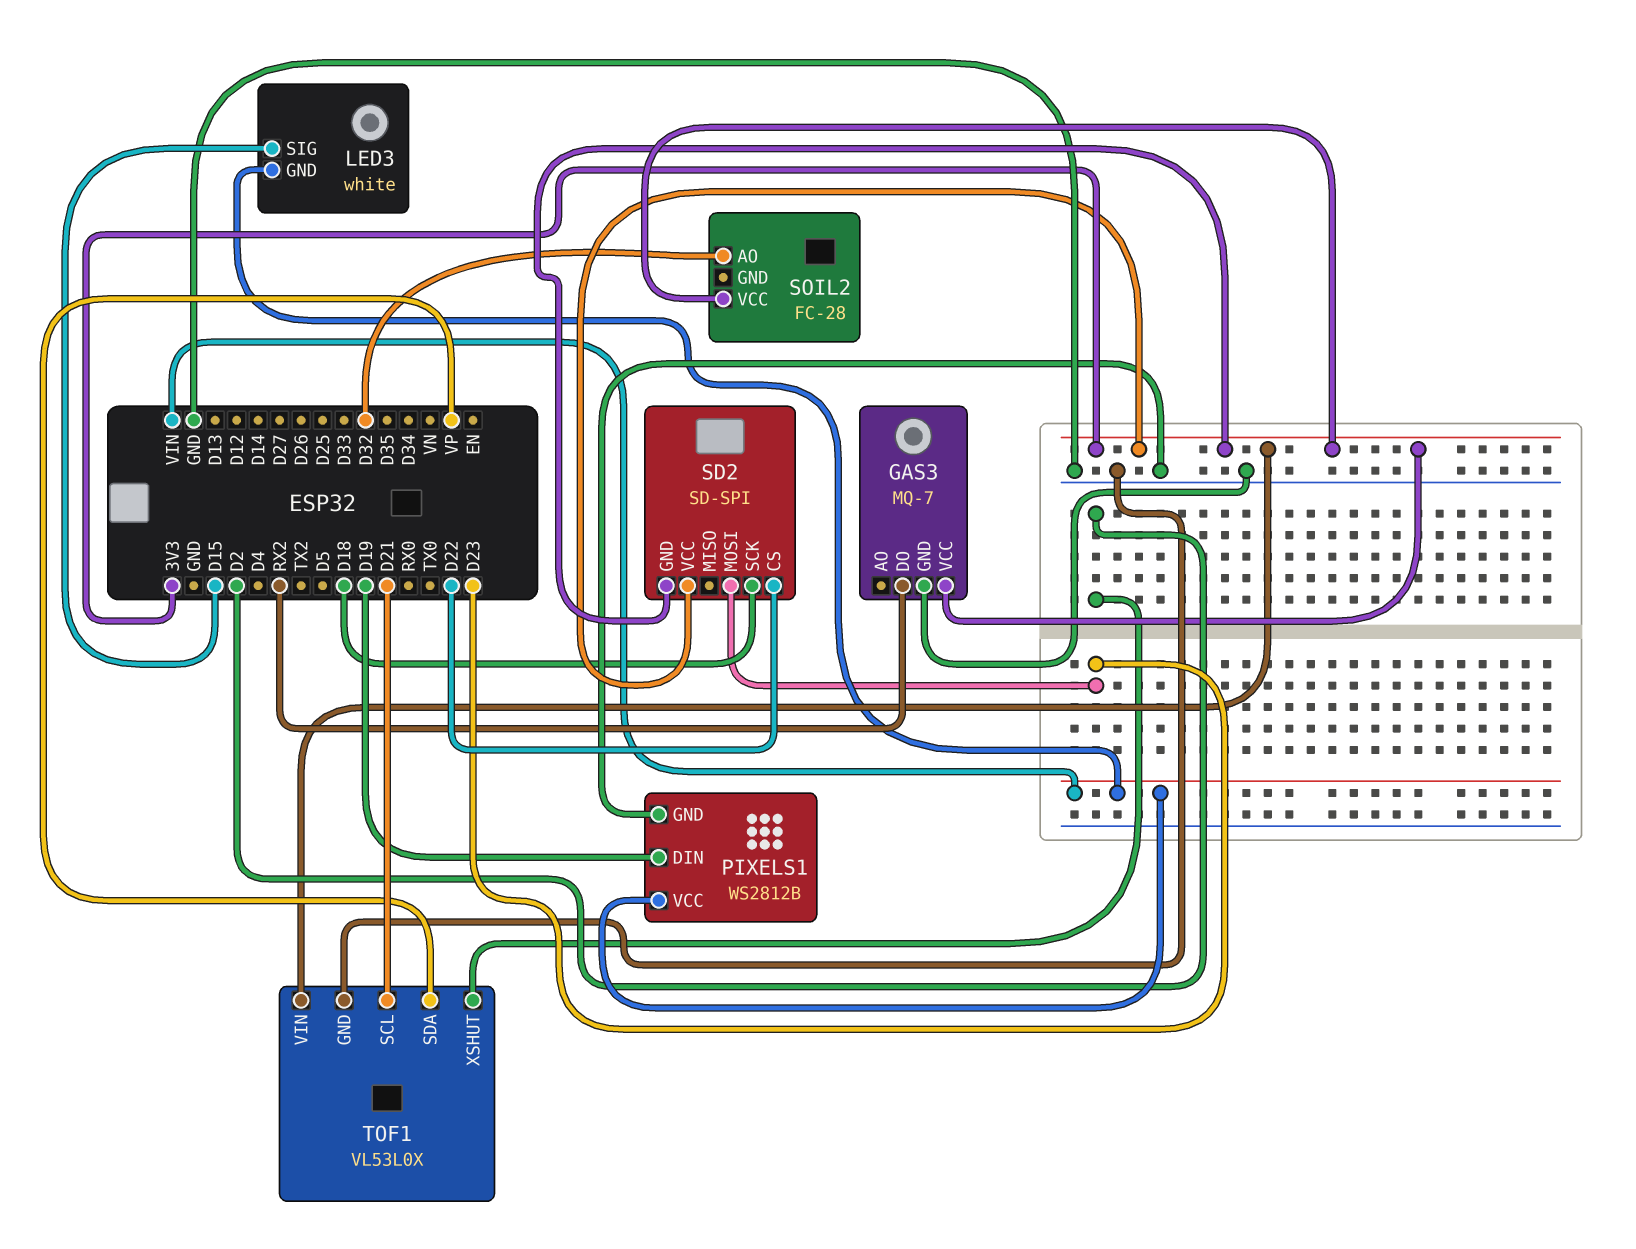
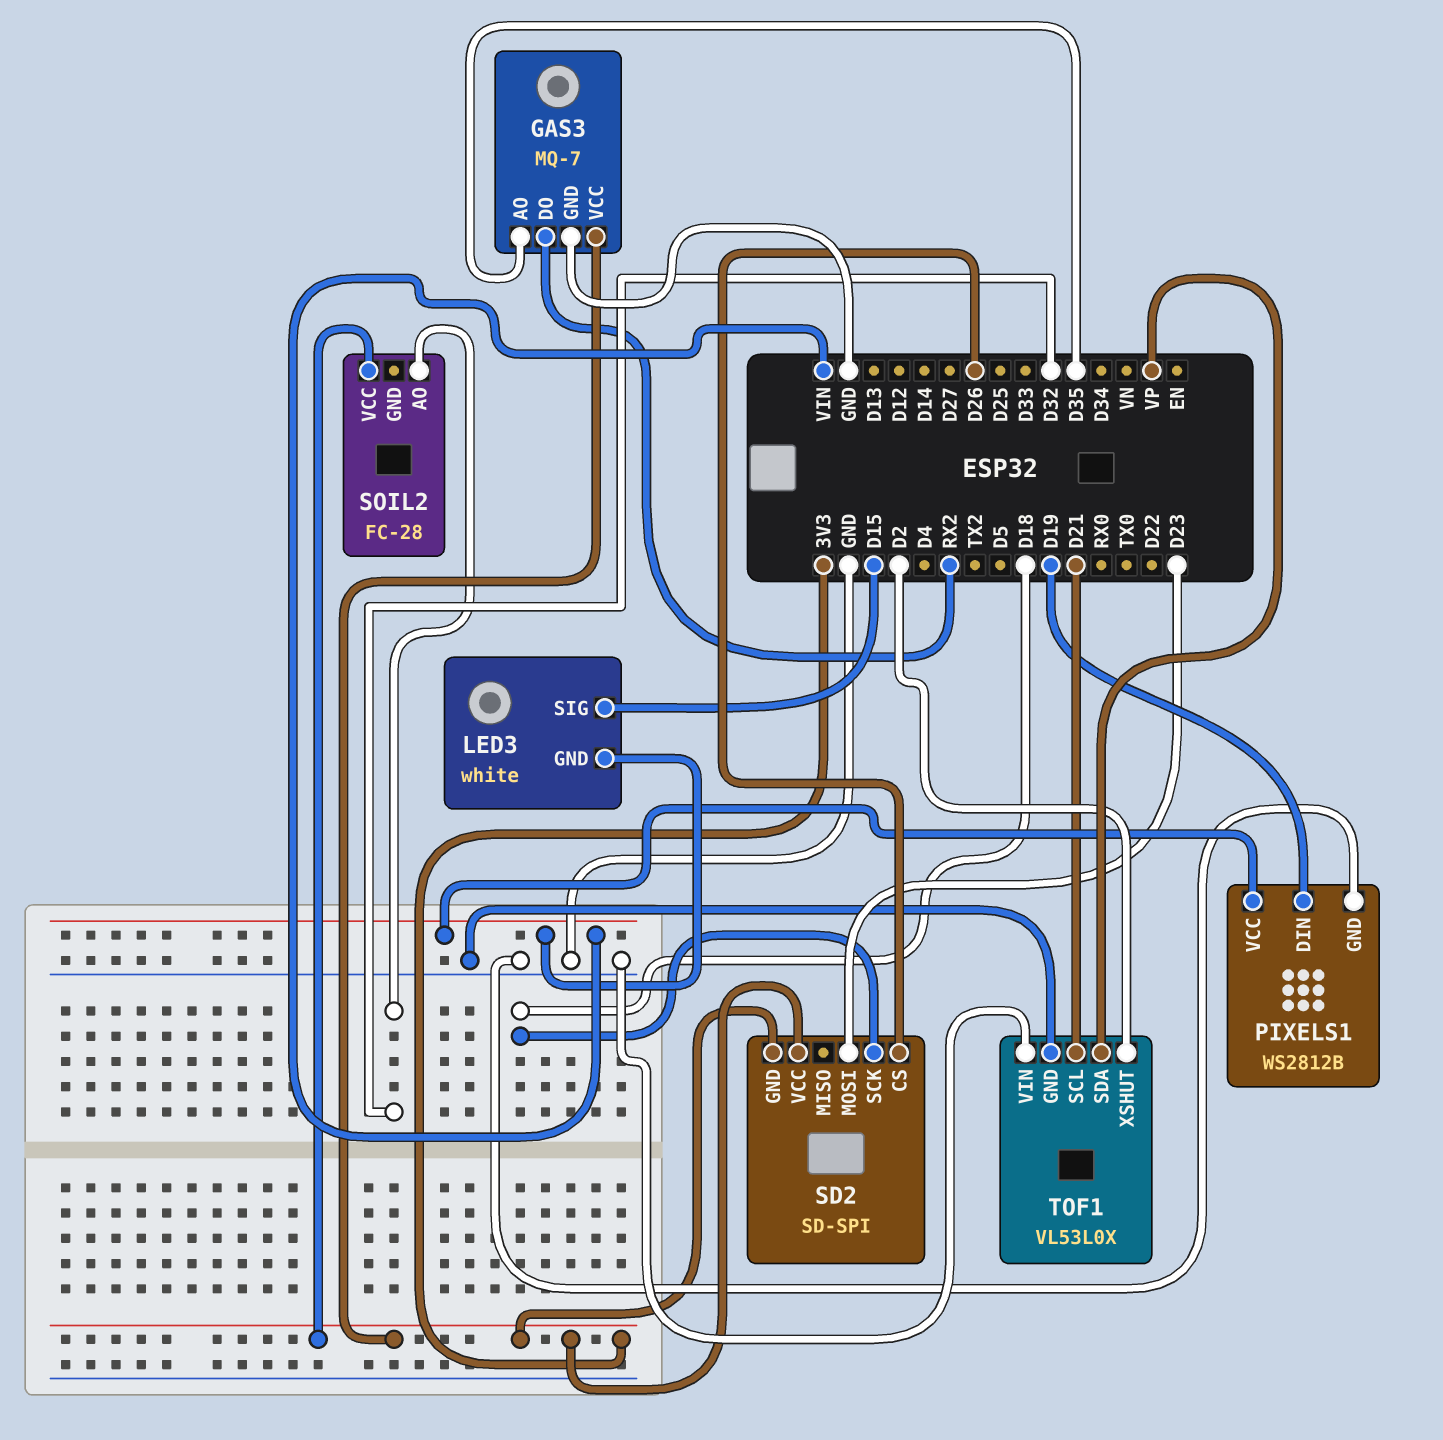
GAS3 pin AO: none -> D35
SD2 pin CS: D22 -> D26
TOF1 pin VIN: 3V3 -> GND

